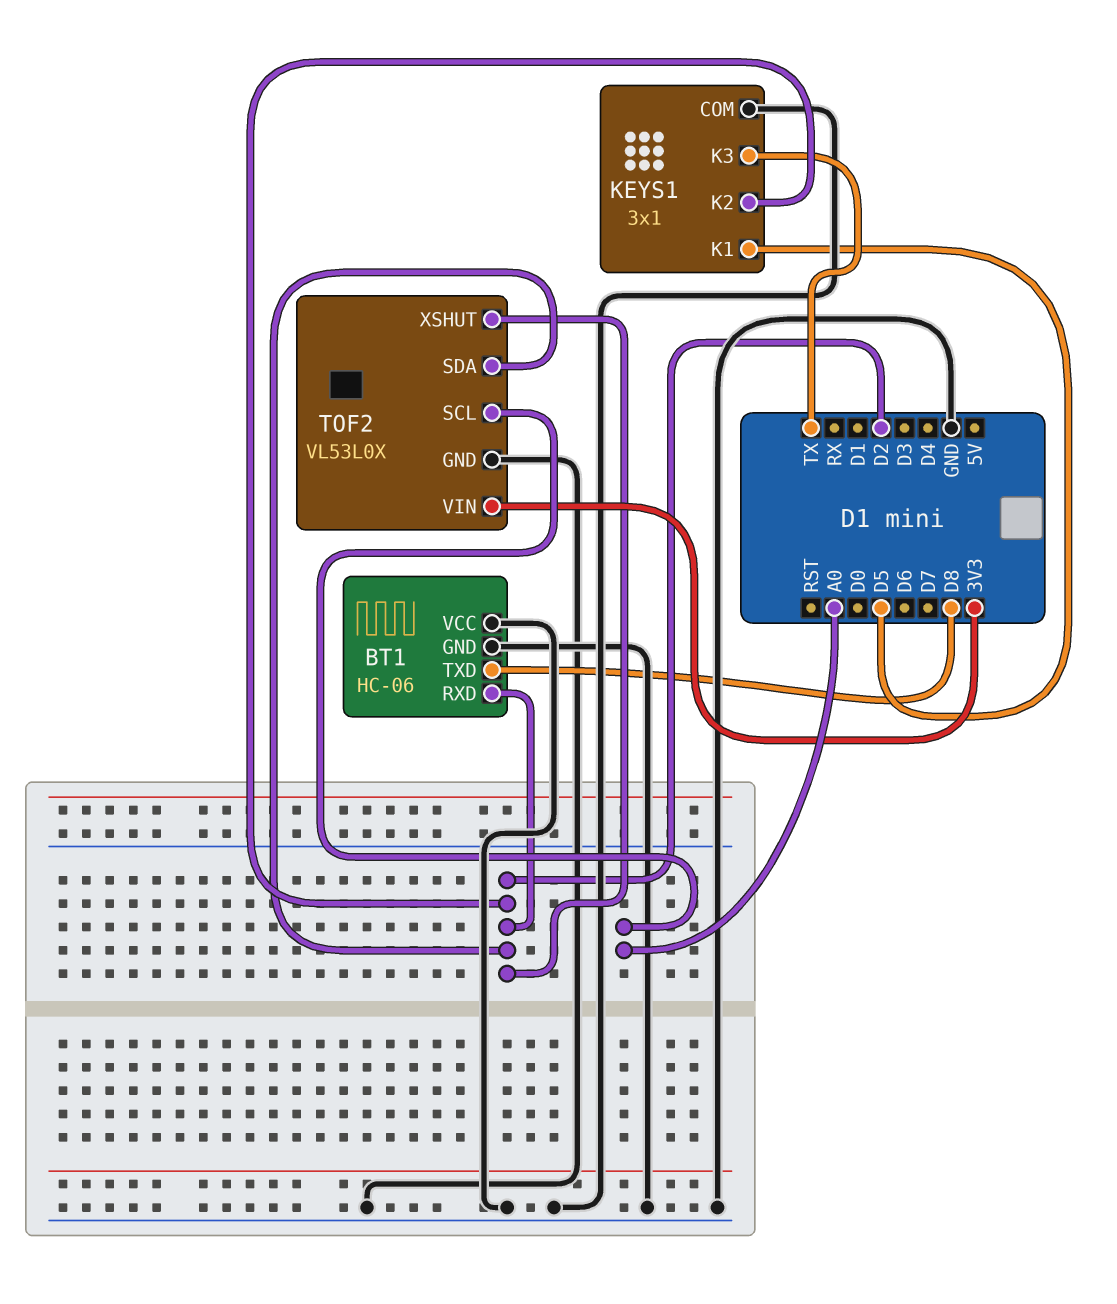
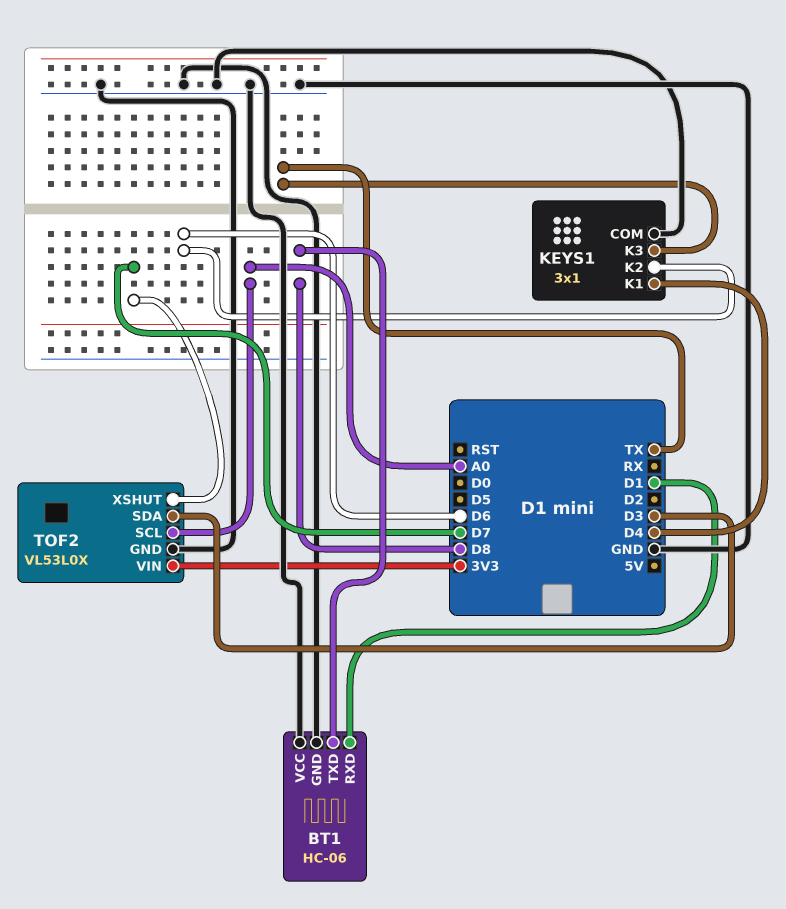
BT1 pin RXD: D2 -> D1
KEYS1 pin K1: D5 -> D4
KEYS1 pin K2: D2 -> D6
TOF2 pin SDA: D2 -> D3
TOF2 pin XSHUT: D2 -> D7

